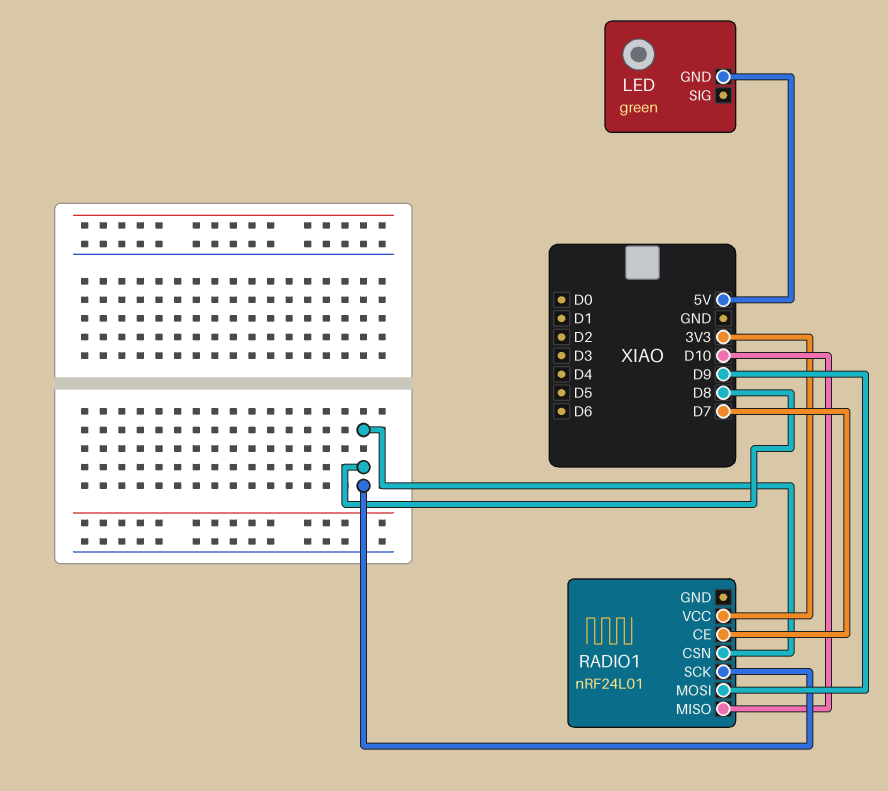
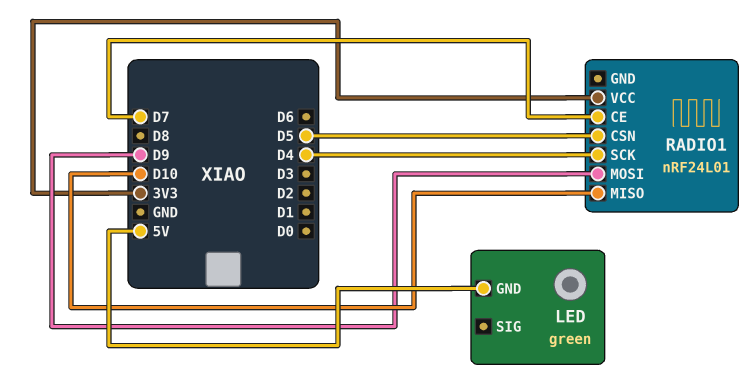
RADIO1 pin CSN: D8 -> D5
RADIO1 pin SCK: D8 -> D4

